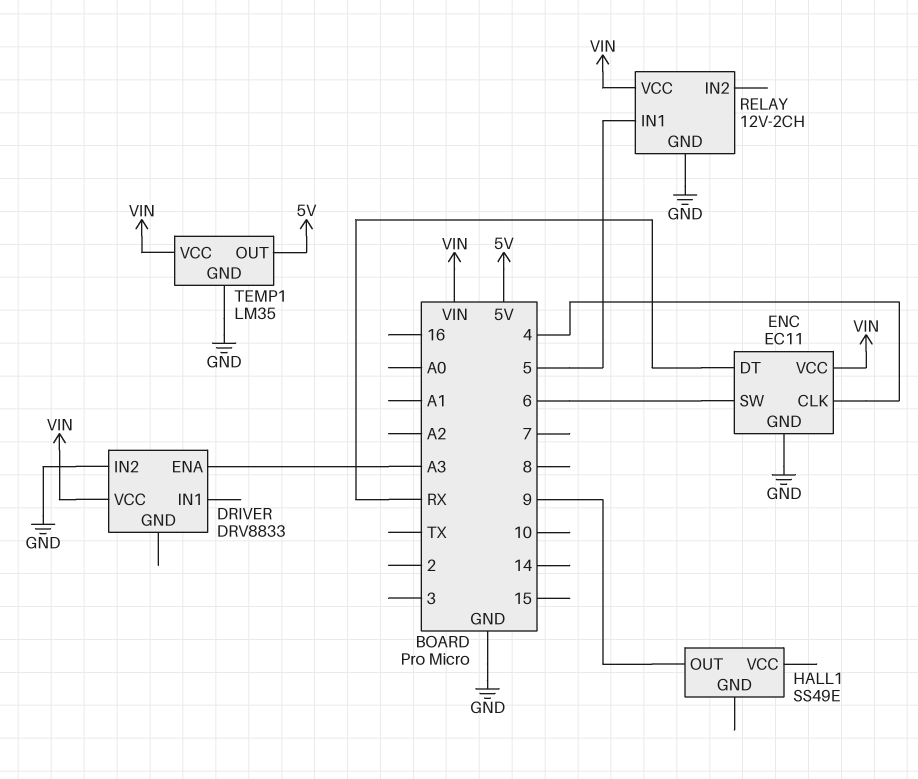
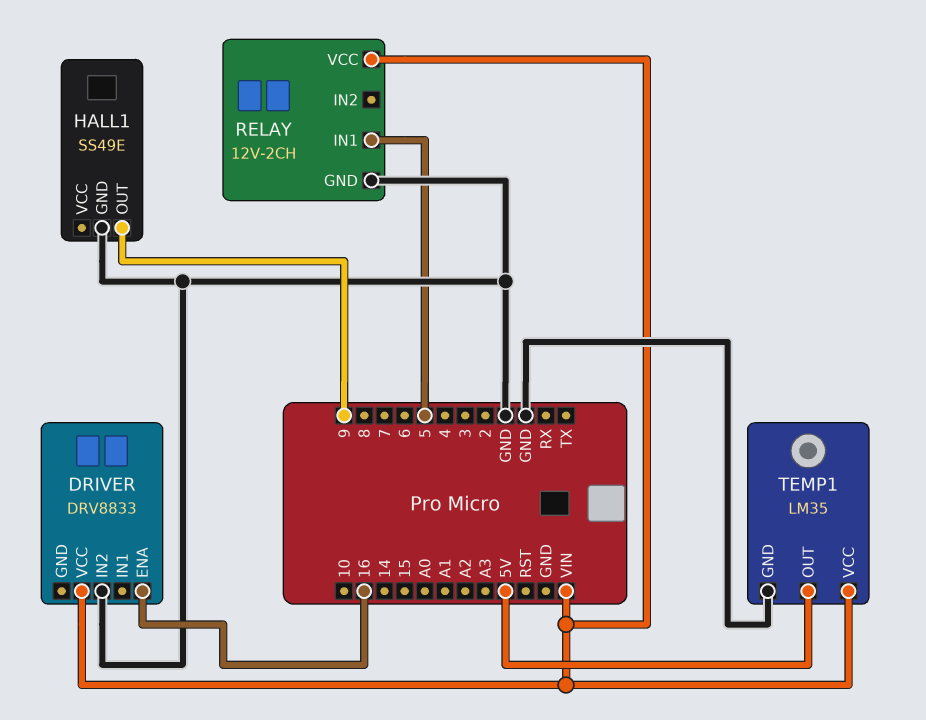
DRIVER pin ENA: A3 -> 16
ENC: EC11 -> none
ENC pin CLK: 4 -> none
ENC pin DT: RX -> none
ENC pin GND: GND -> none
ENC pin SW: 6 -> none
ENC pin VCC: VIN -> none
HALL1 pin GND: none -> GND

